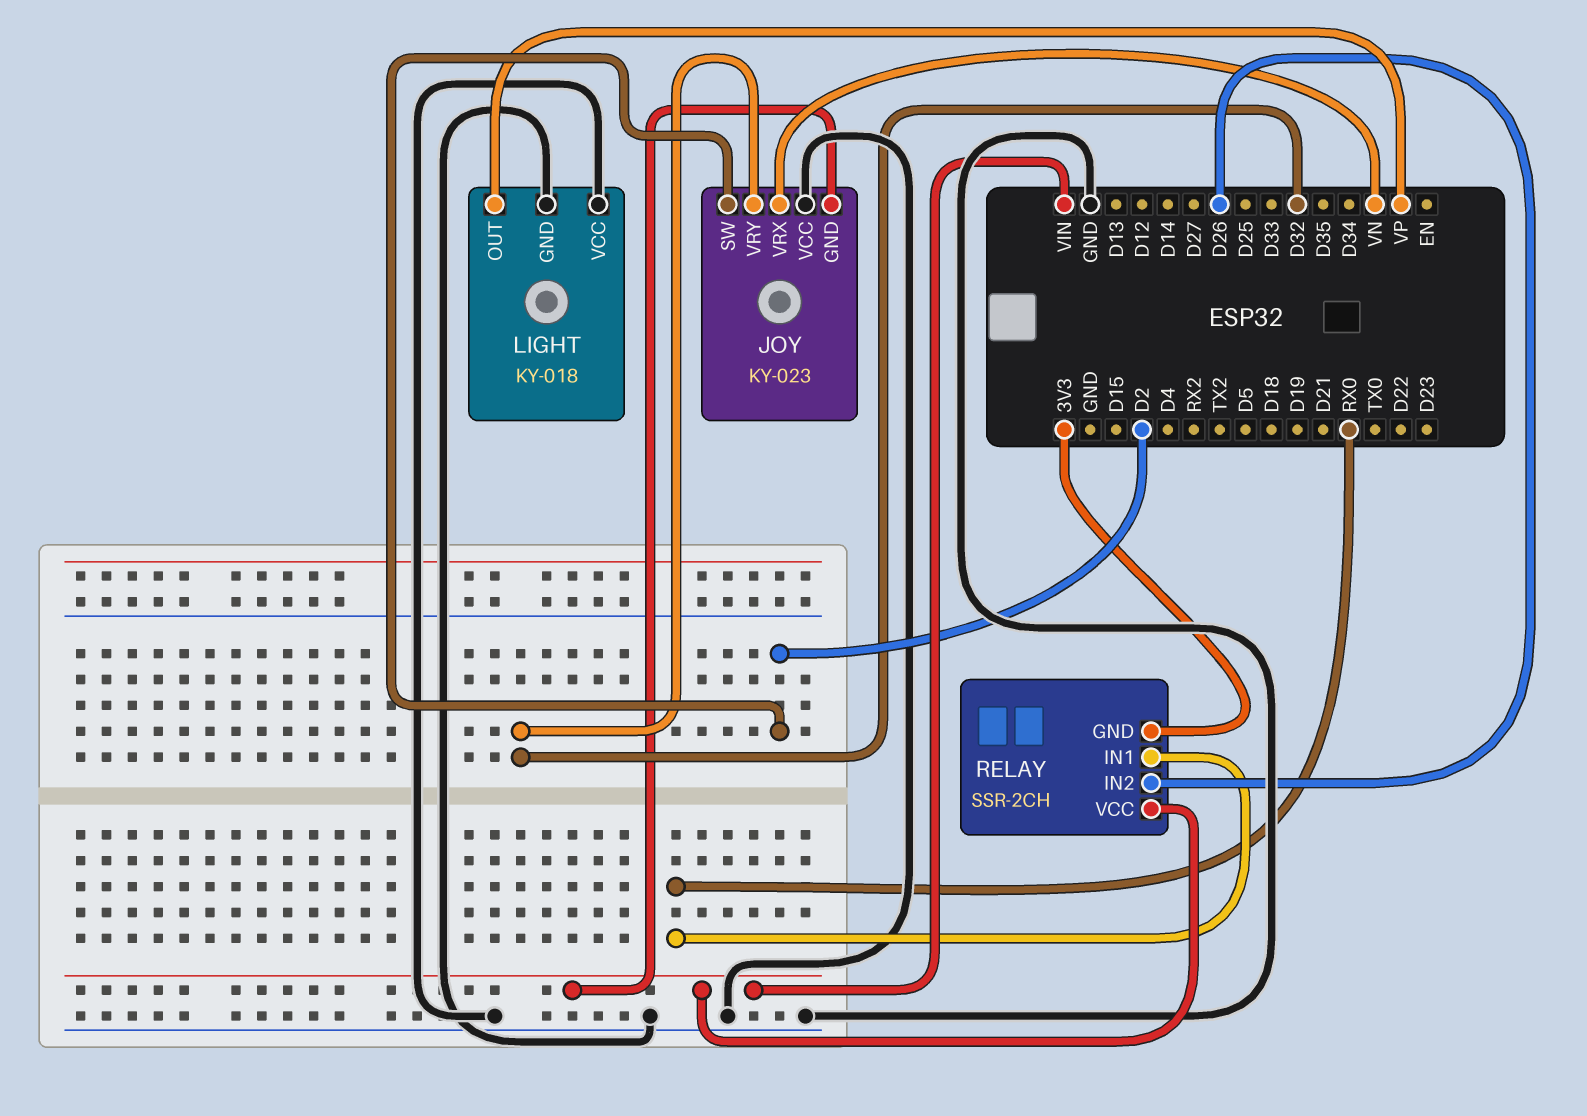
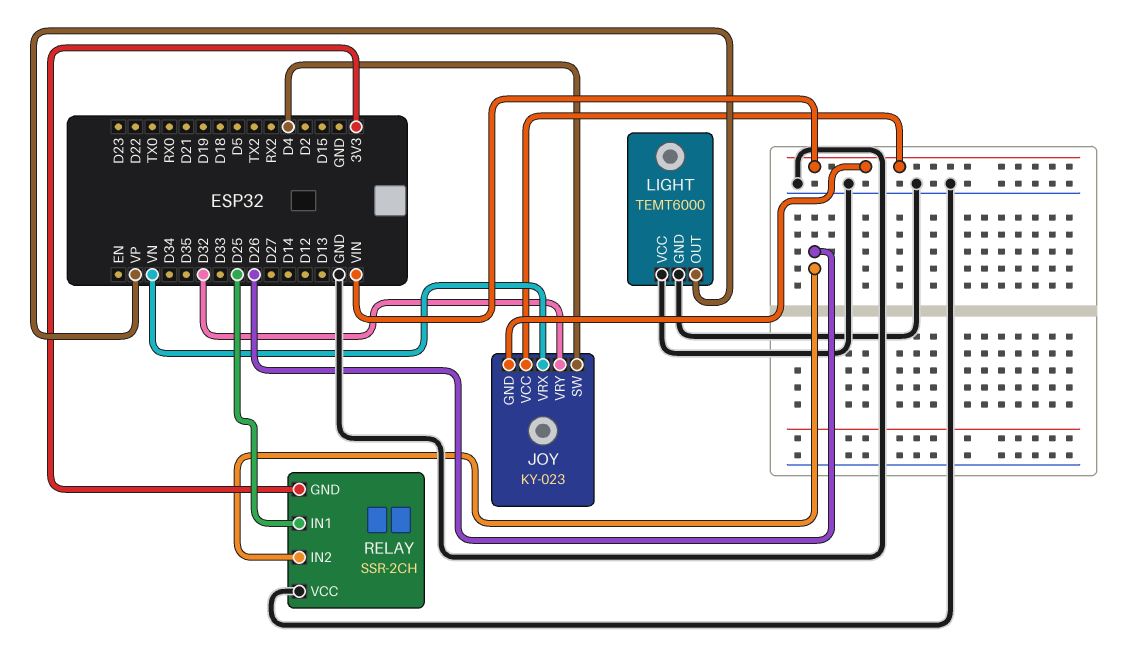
JOY pin SW: D2 -> D4
JOY pin VCC: GND -> VIN
LIGHT: KY-018 -> TEMT6000
RELAY pin IN1: RX0 -> D25
RELAY pin VCC: VIN -> GND

